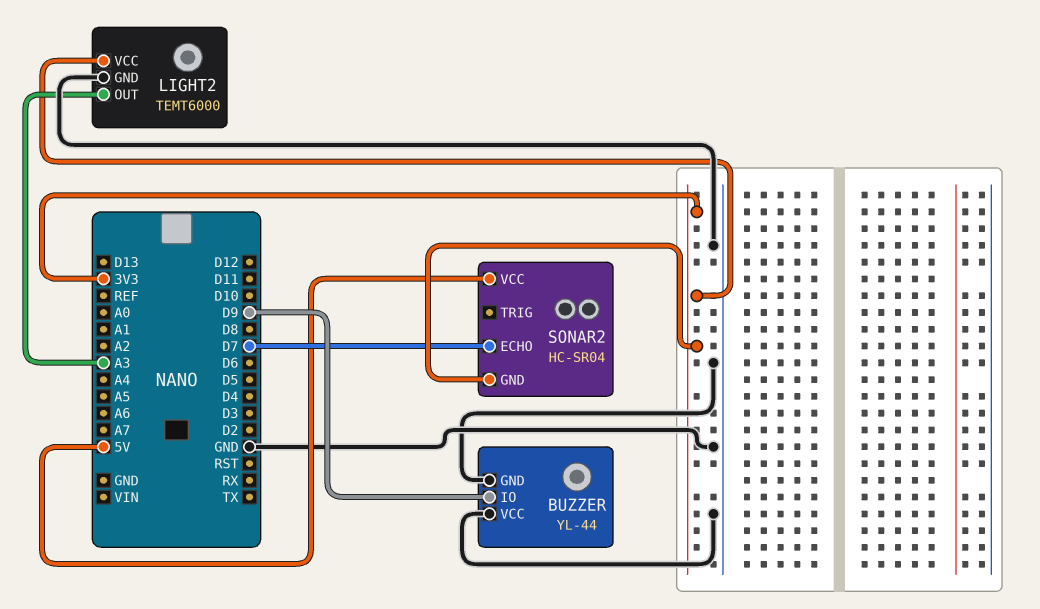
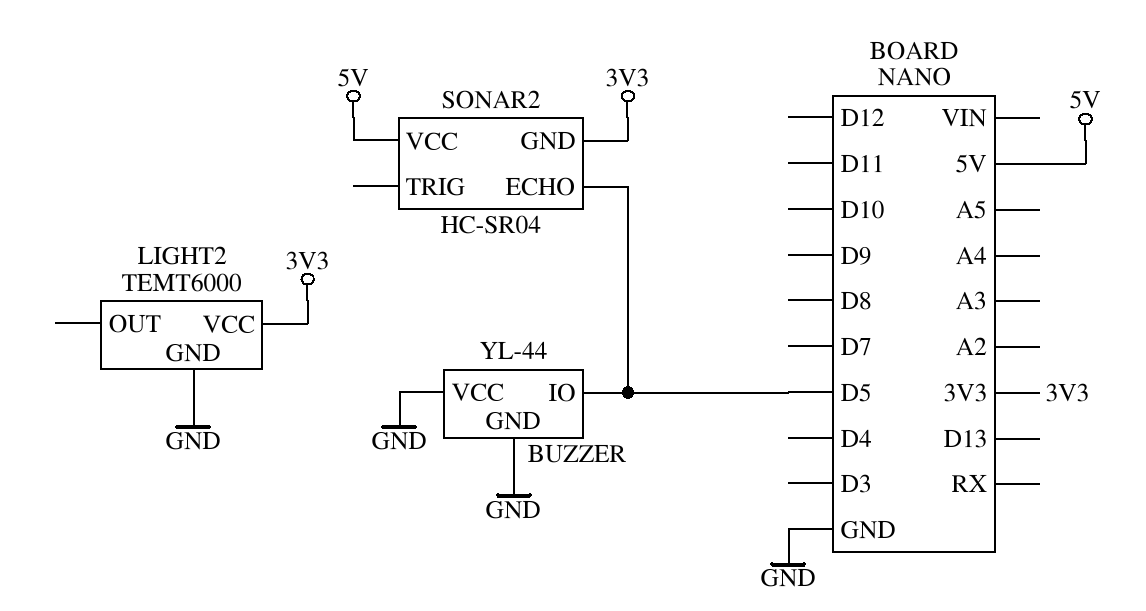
BUZZER pin IO: D9 -> D5
LIGHT2 pin OUT: A3 -> none
SONAR2 pin ECHO: D7 -> D5

